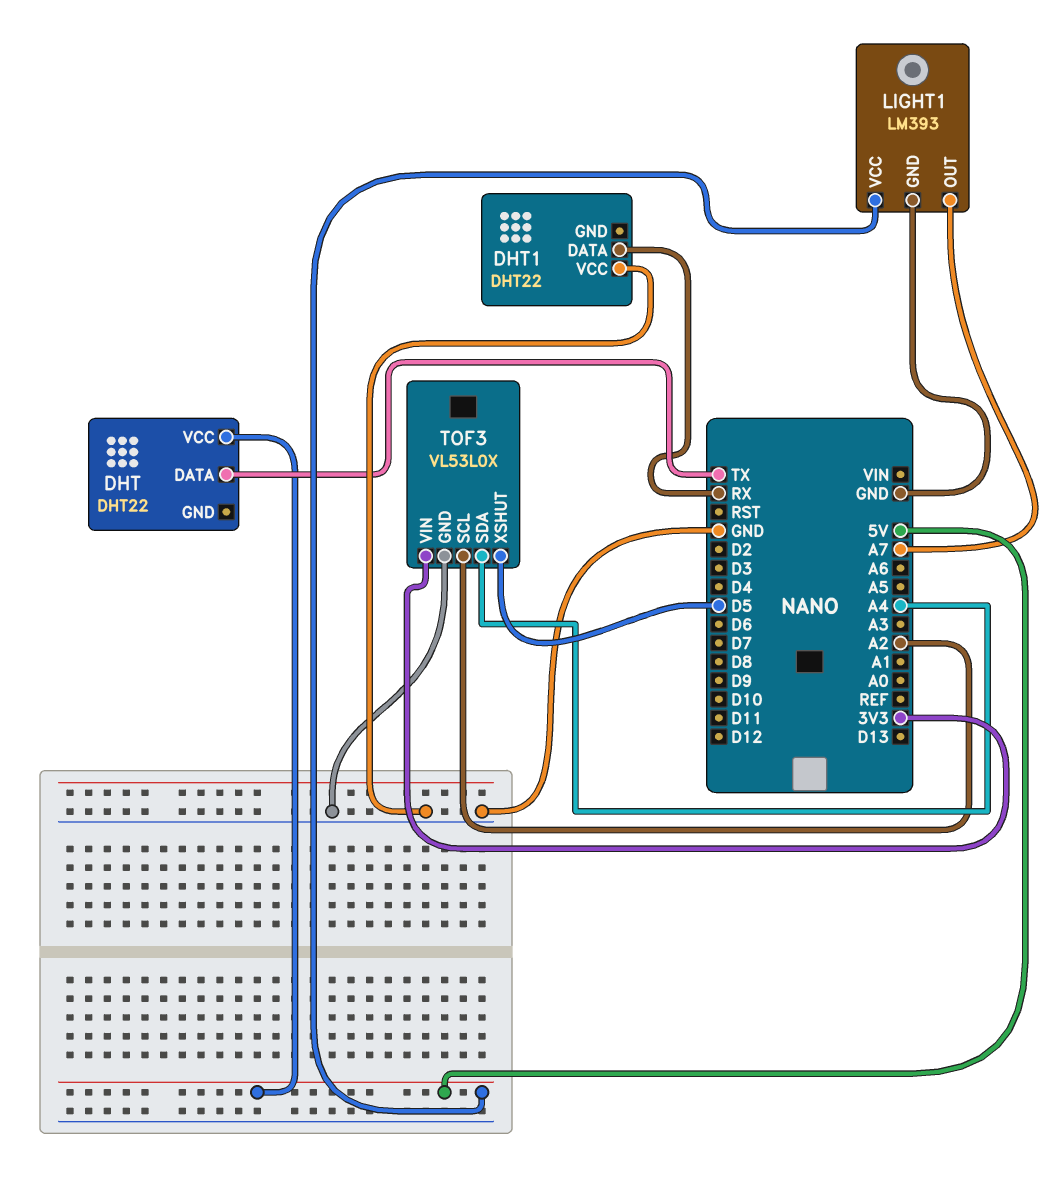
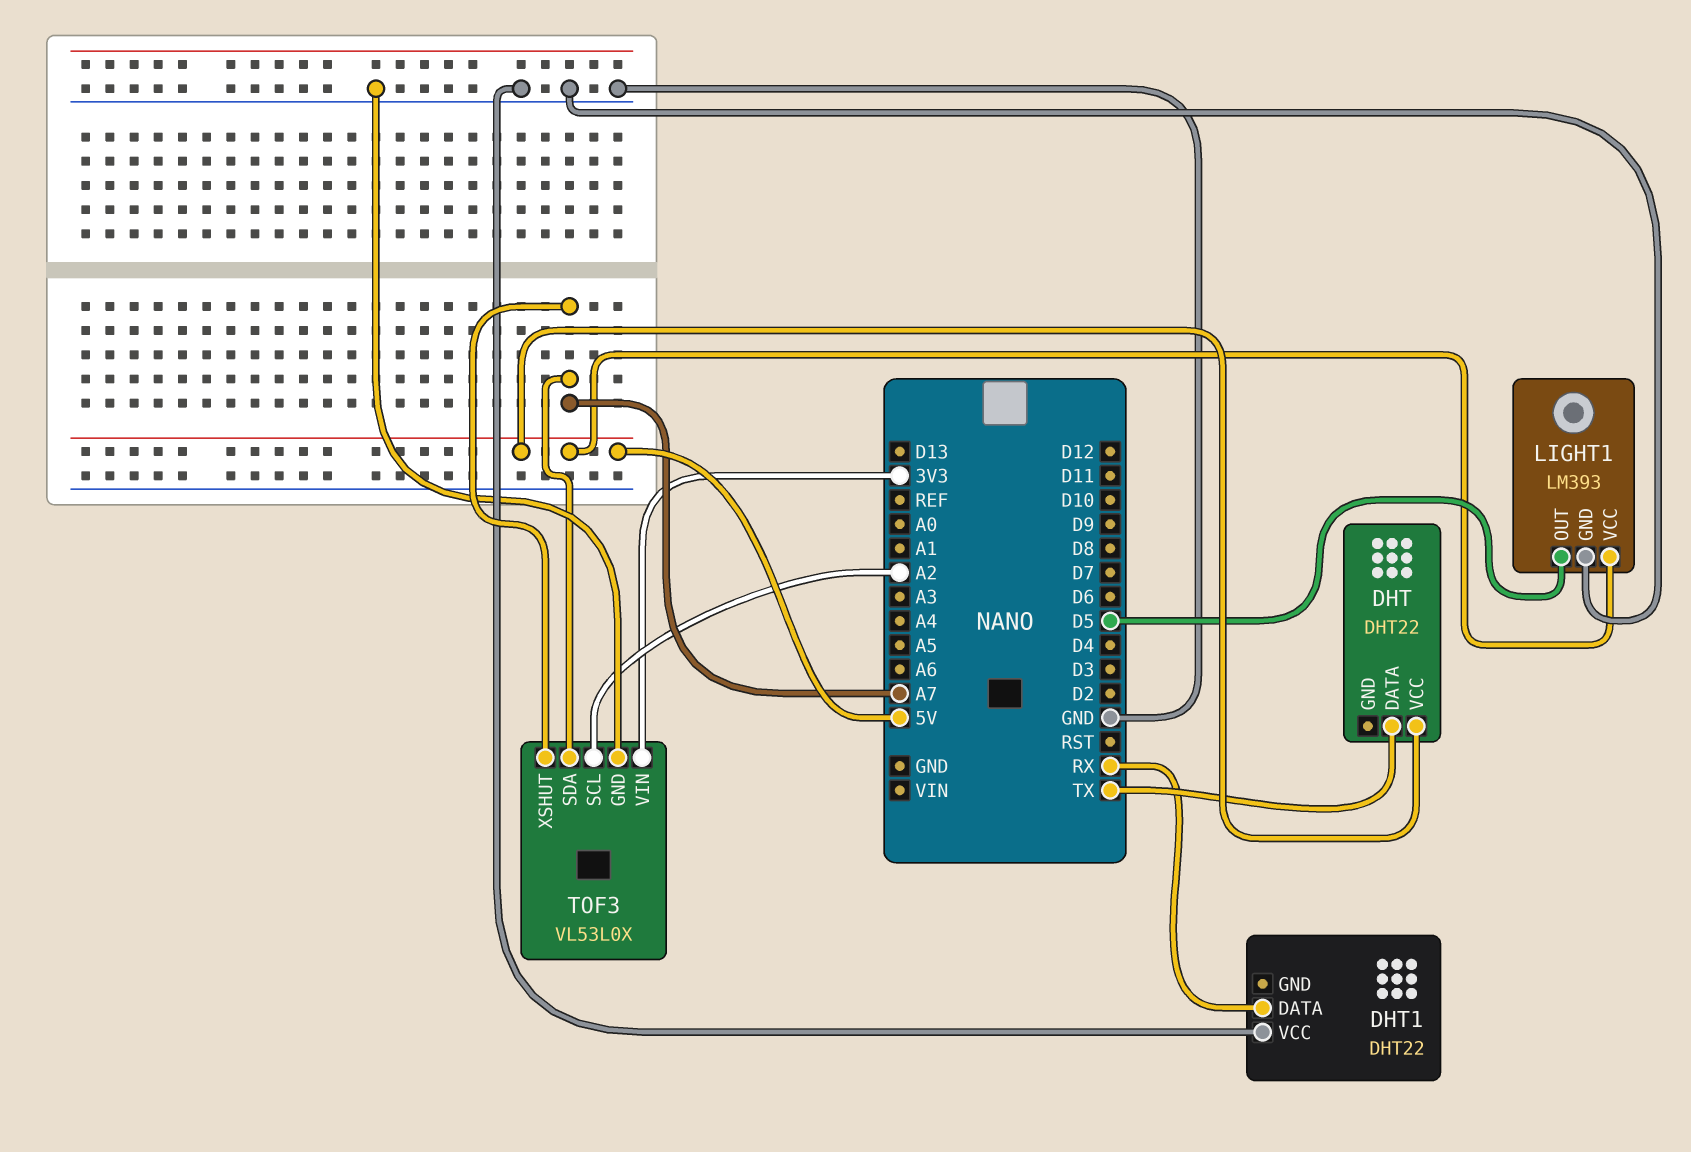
LIGHT1 pin OUT: A7 -> D5
TOF3 pin SDA: A4 -> A7
TOF3 pin XSHUT: D5 -> A7

